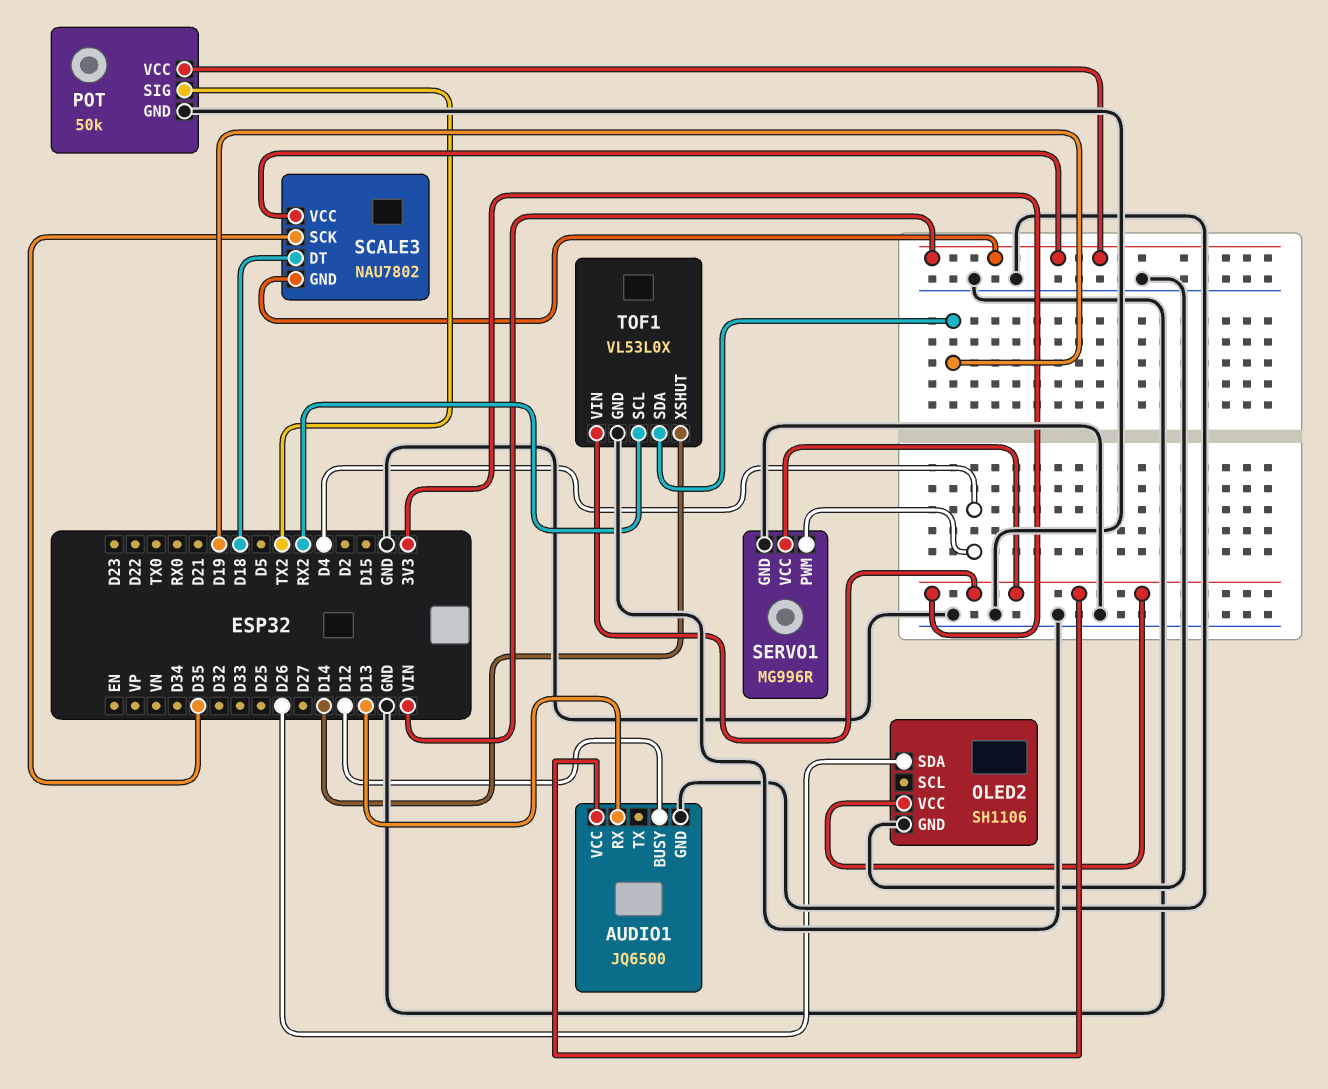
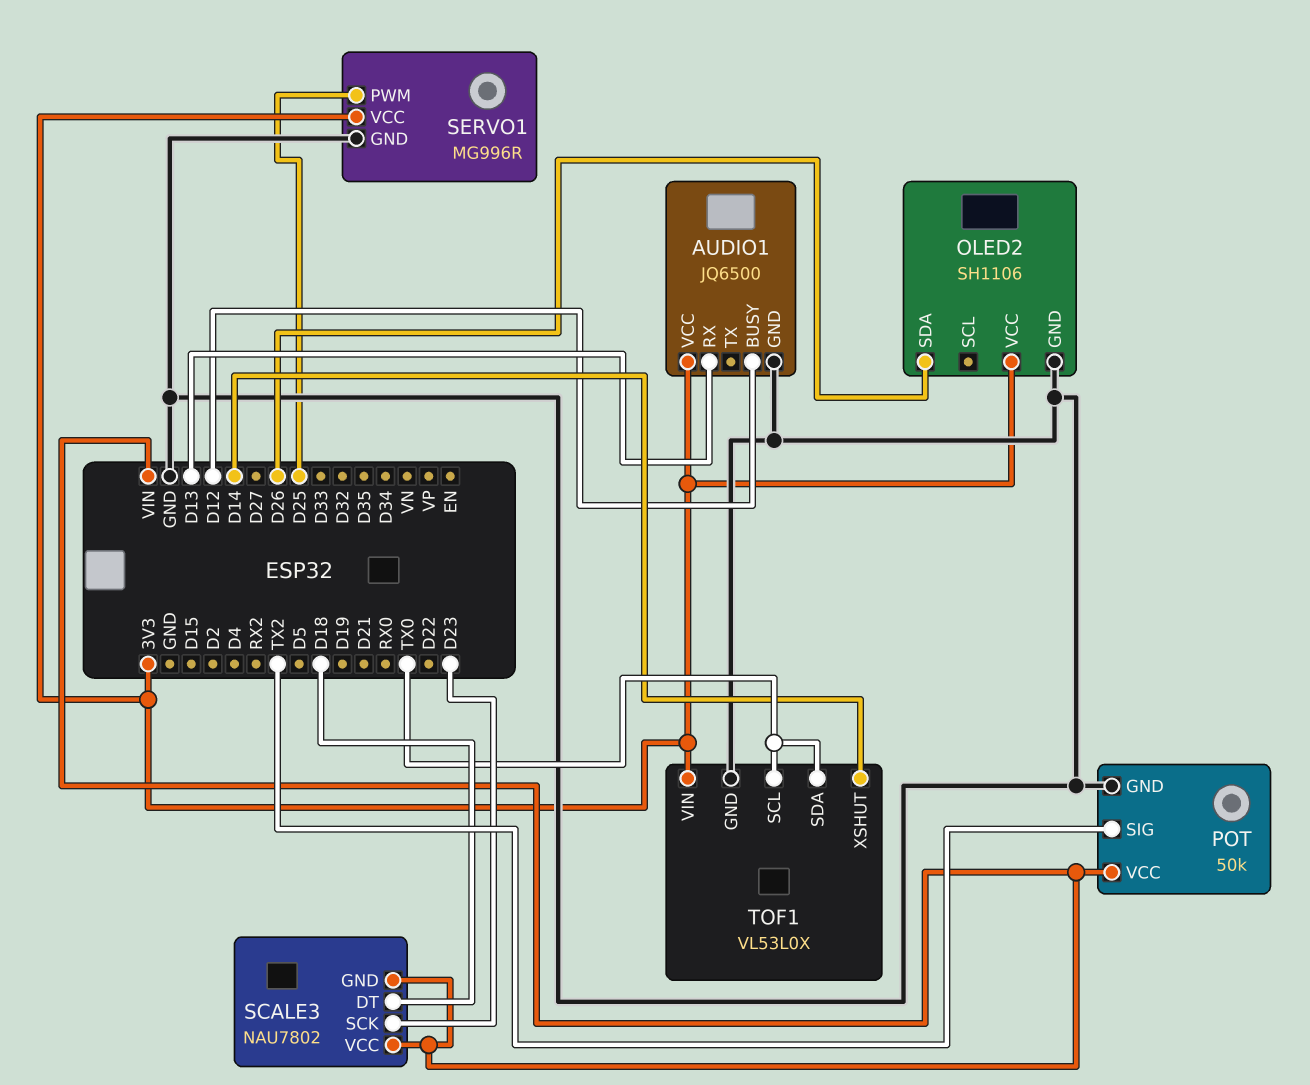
SCALE3 pin SCK: D35 -> D23
SERVO1 pin PWM: D4 -> D25
TOF1 pin SCL: RX2 -> TX0
TOF1 pin SDA: D19 -> TX0

